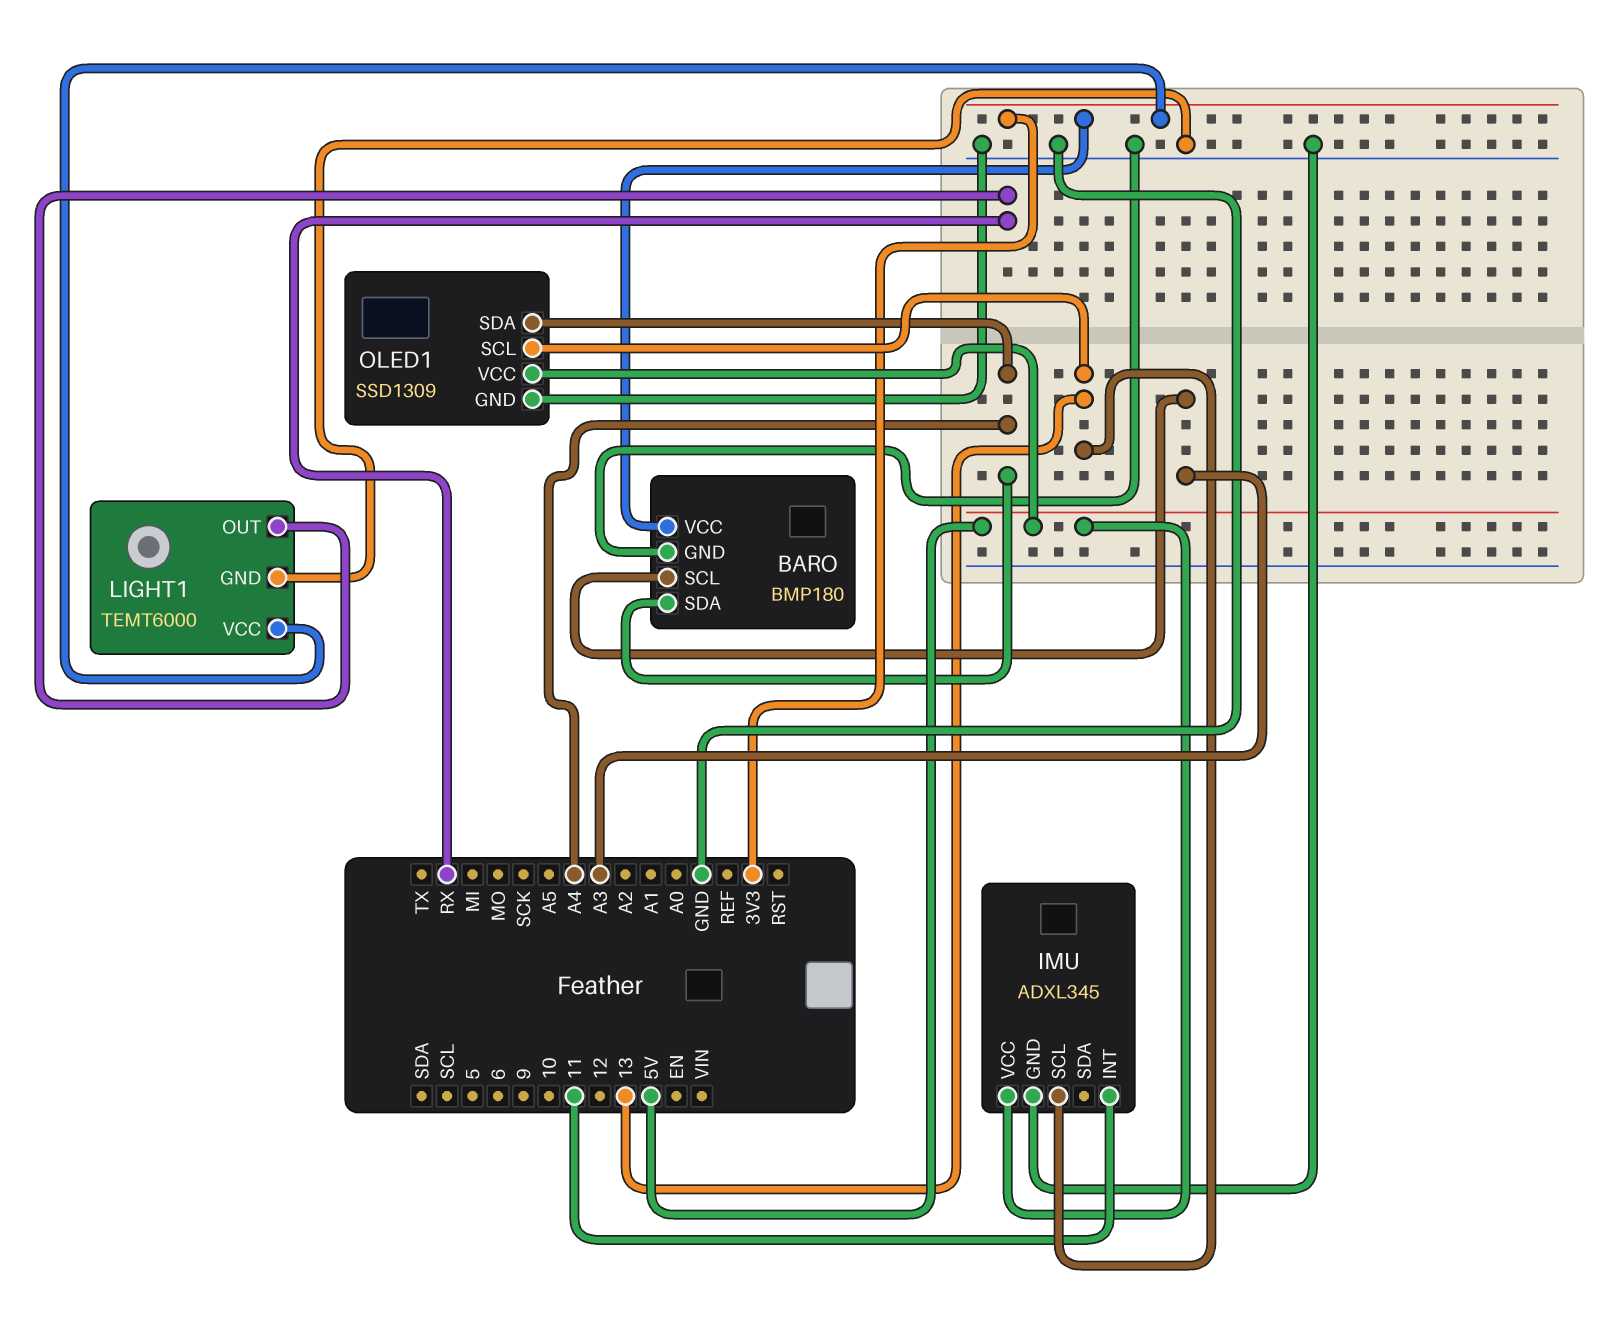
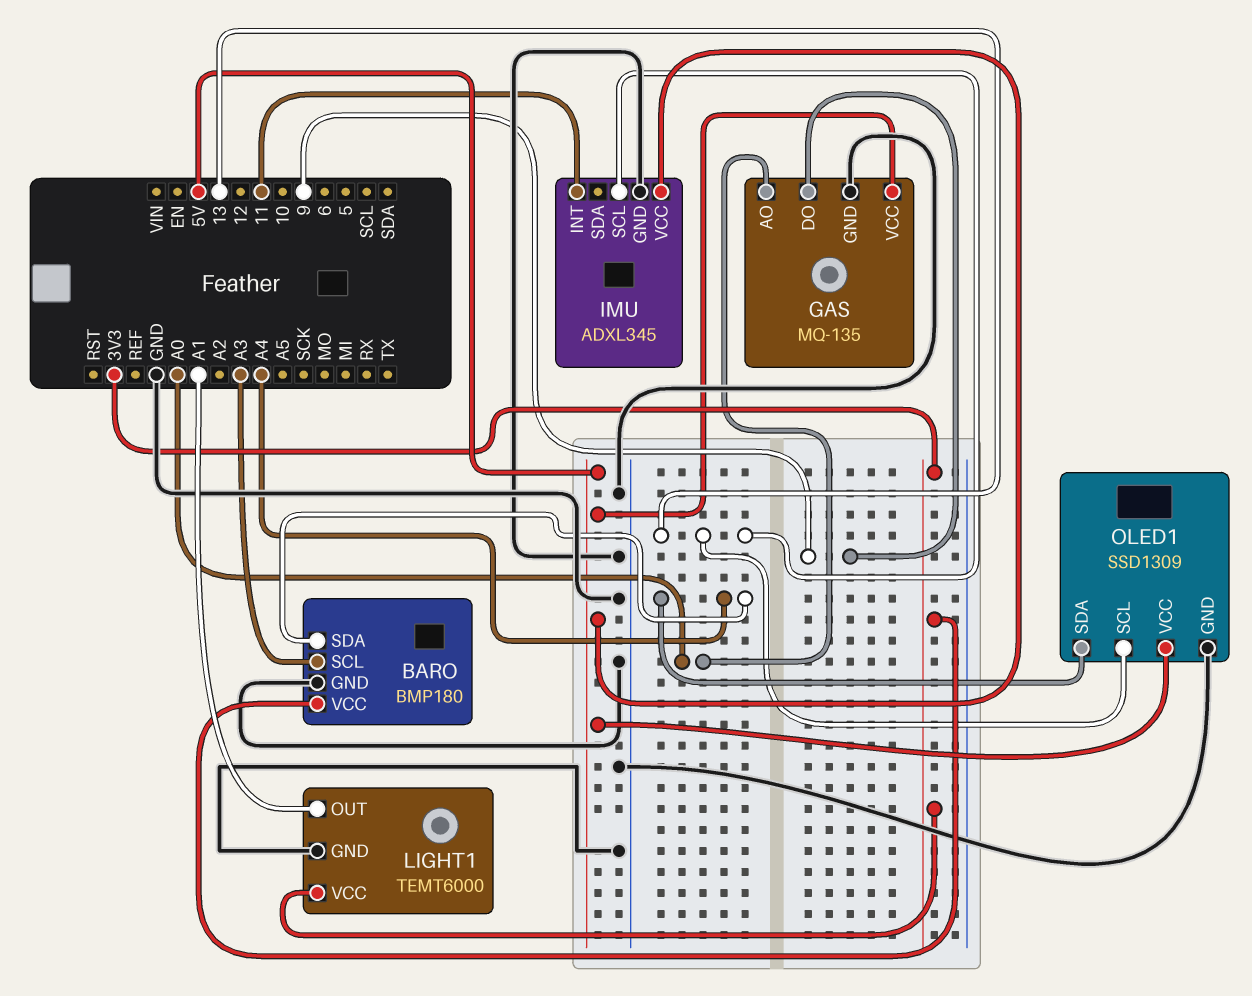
GAS: none -> MQ-135
GAS pin AO: none -> A0
GAS pin DO: none -> 9
GAS pin GND: none -> GND
GAS pin VCC: none -> 5V
LIGHT1 pin OUT: RX -> A1

